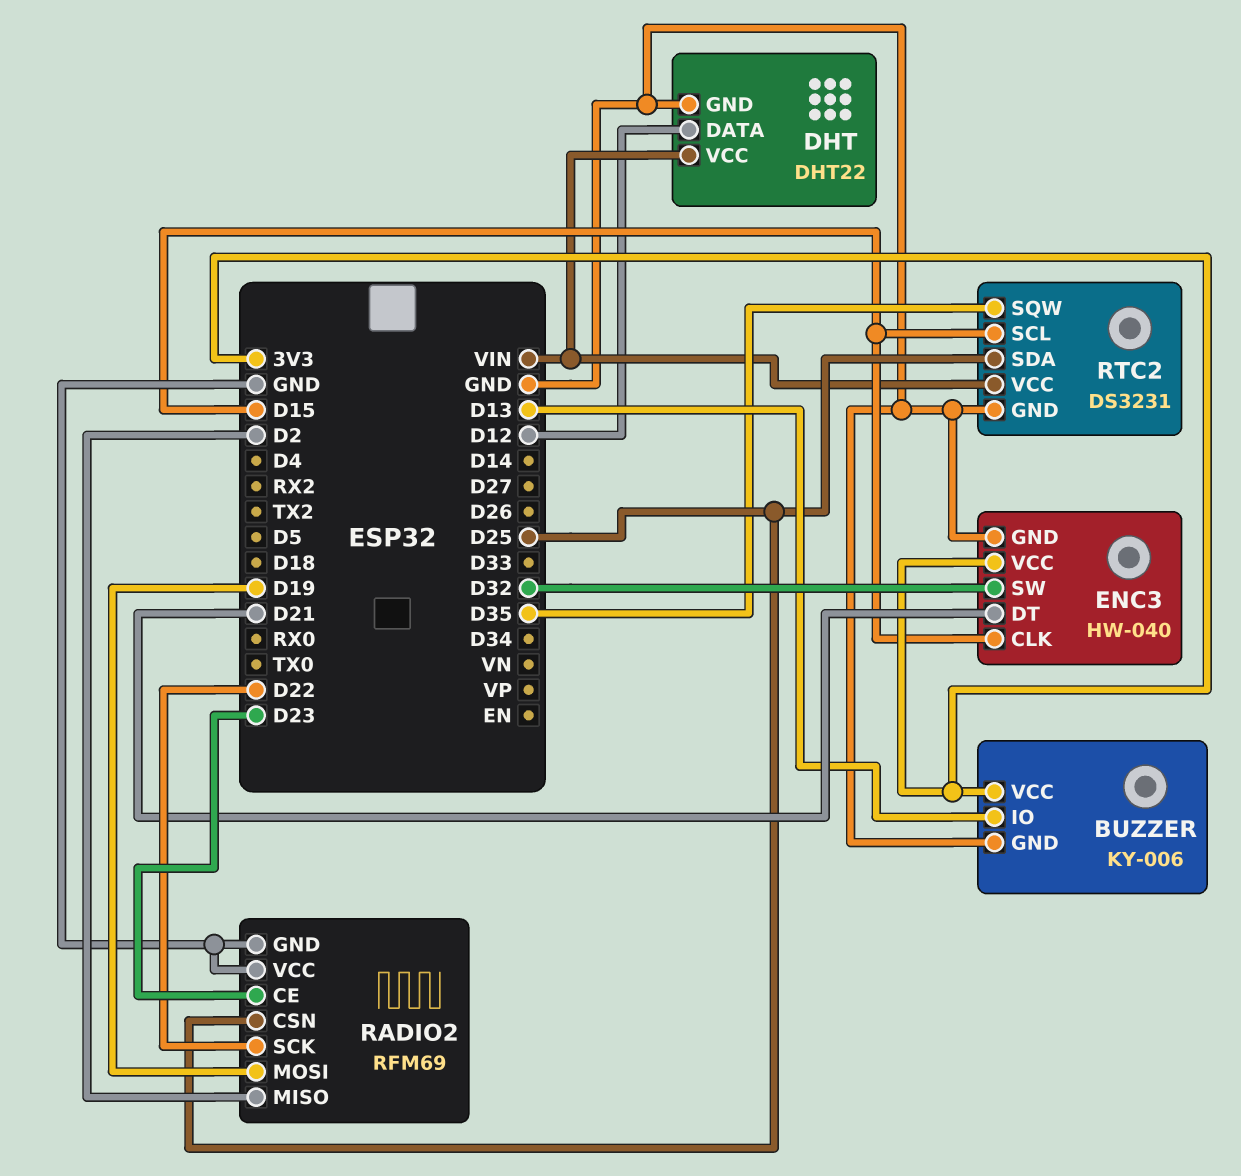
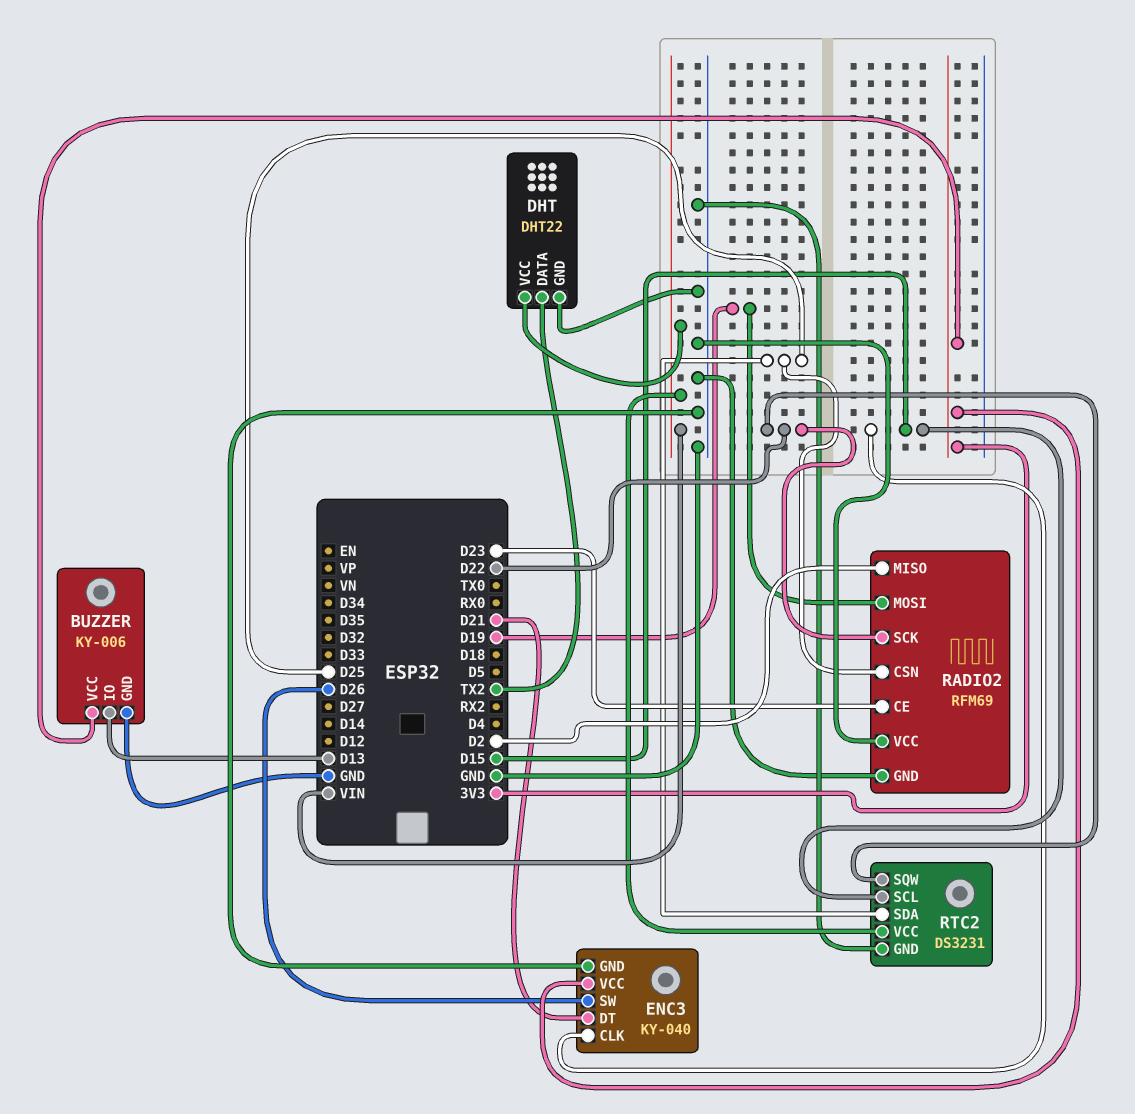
DHT pin DATA: D12 -> TX2
ENC3: HW-040 -> KY-040
ENC3 pin SW: D32 -> D26
RTC2 pin SQW: D35 -> D22

